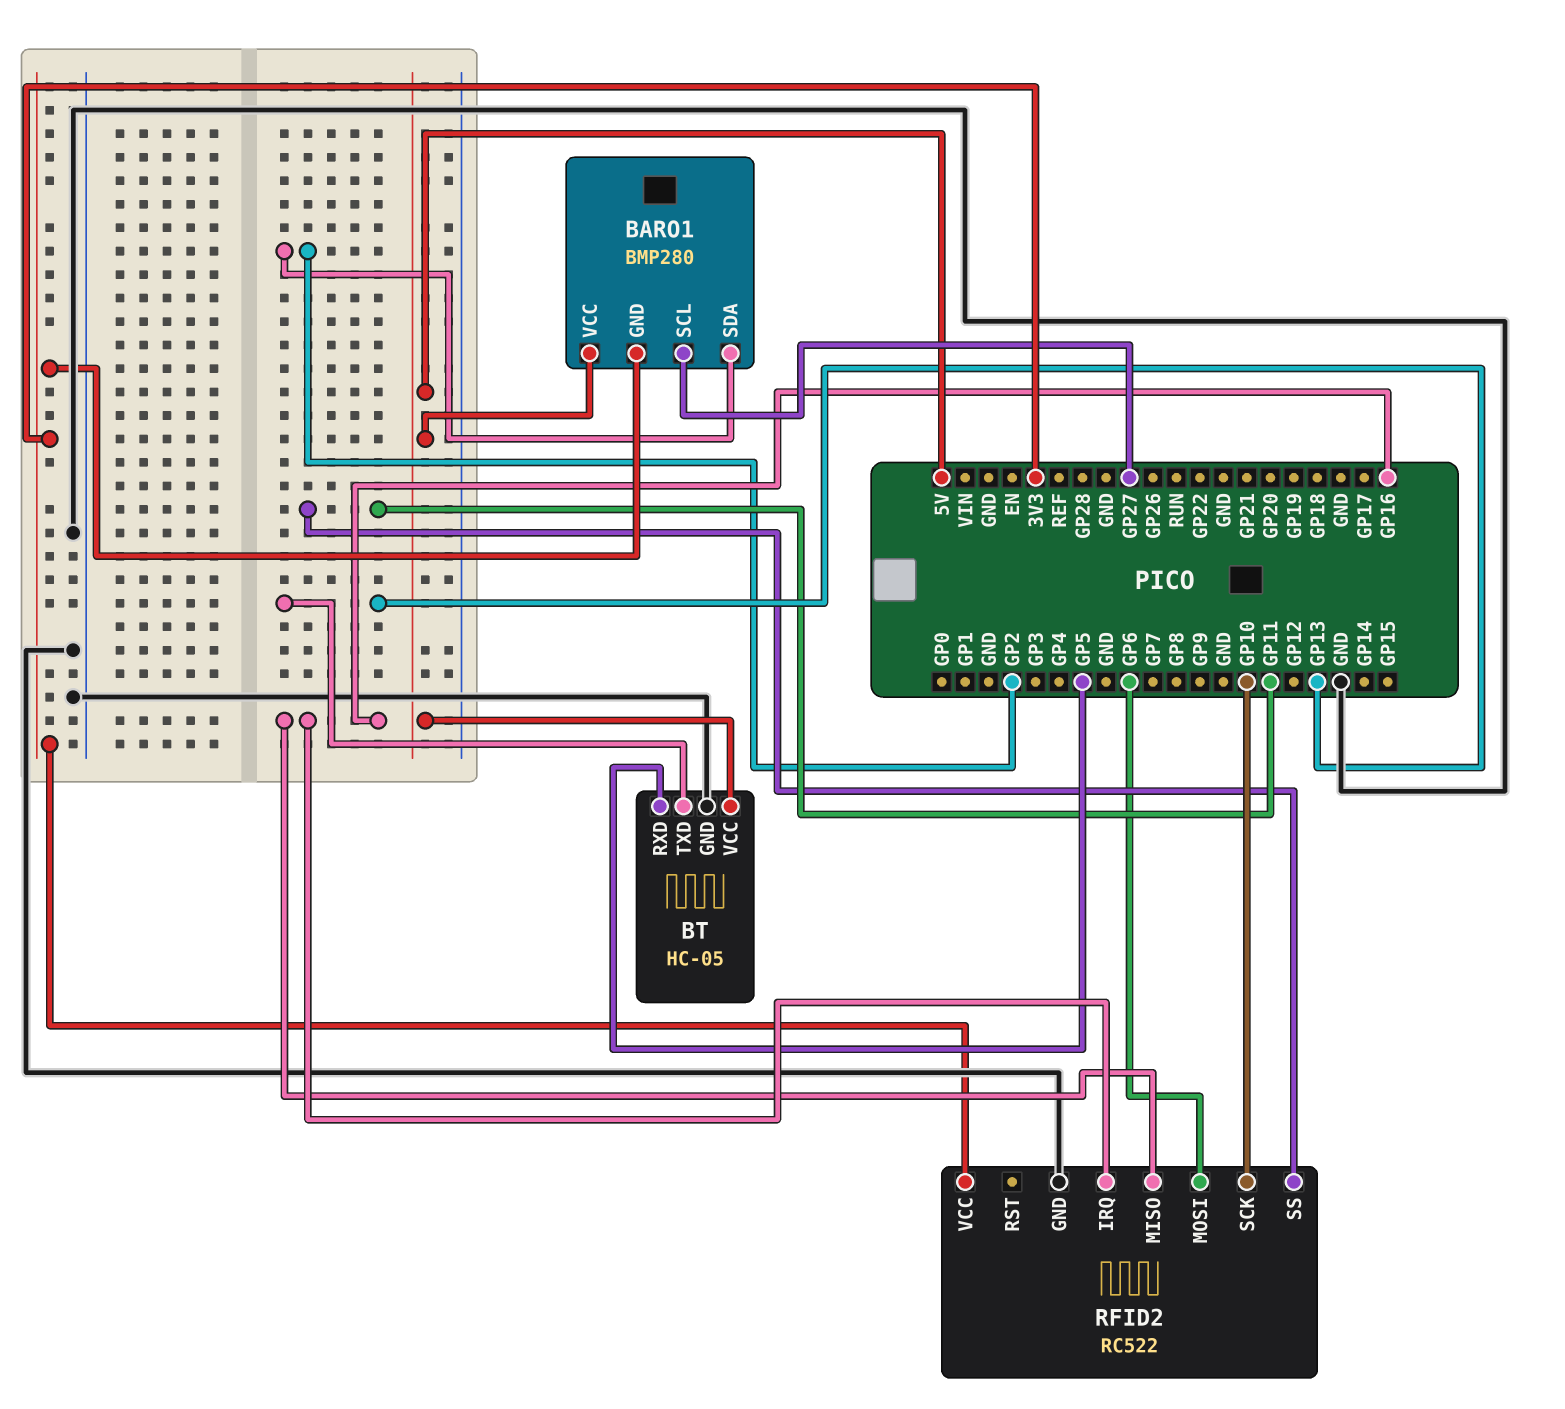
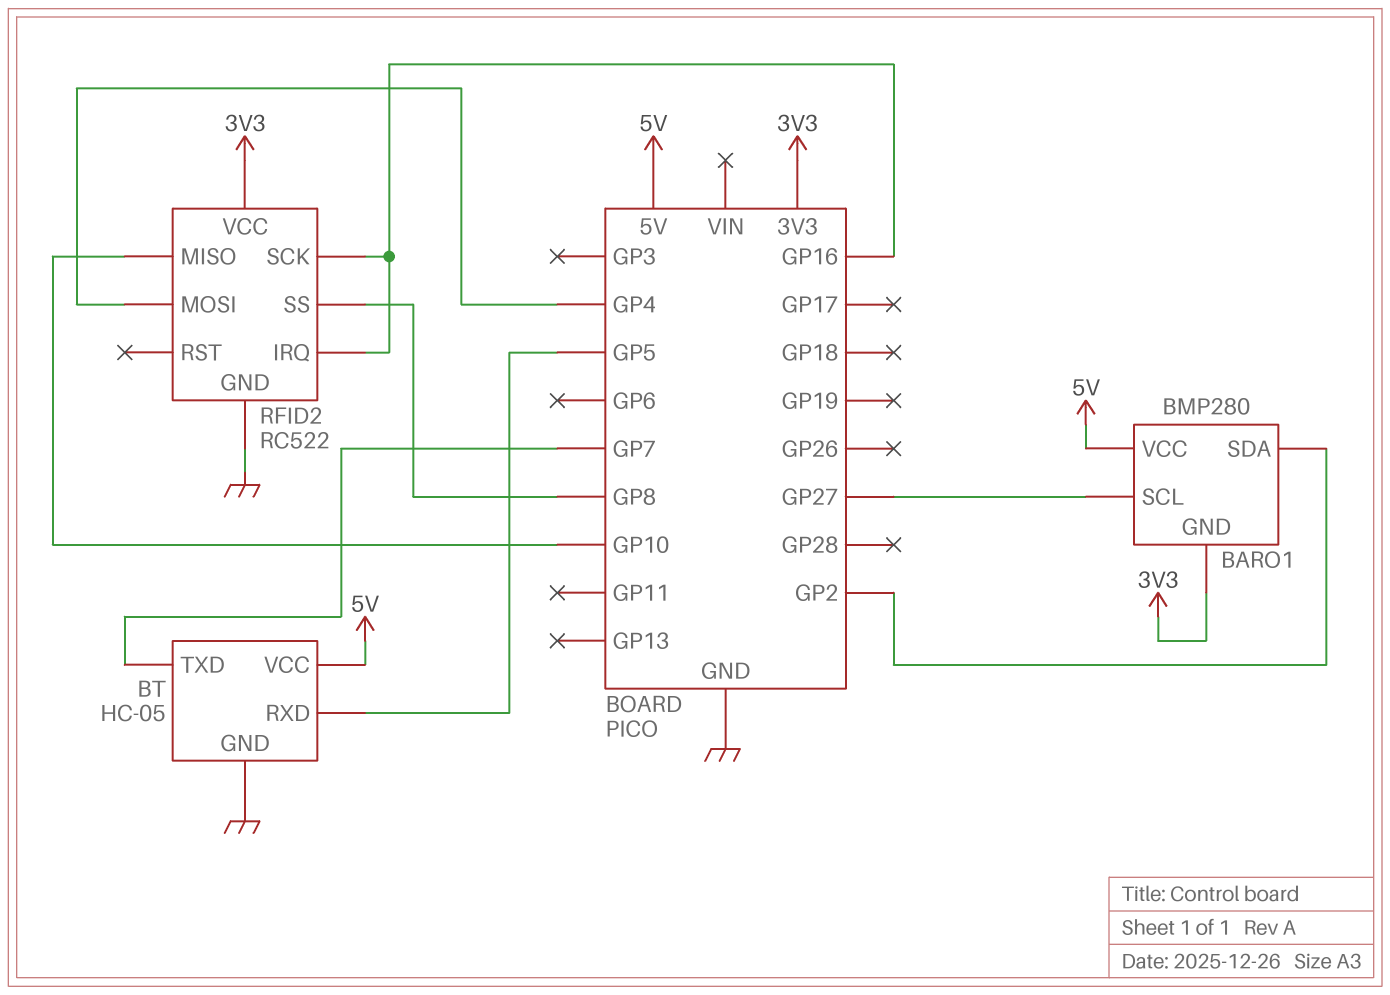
BT pin TXD: GP13 -> GP7
RFID2 pin MISO: GP16 -> GP10
RFID2 pin MOSI: GP6 -> GP4
RFID2 pin SCK: GP10 -> GP16
RFID2 pin SS: GP11 -> GP8

